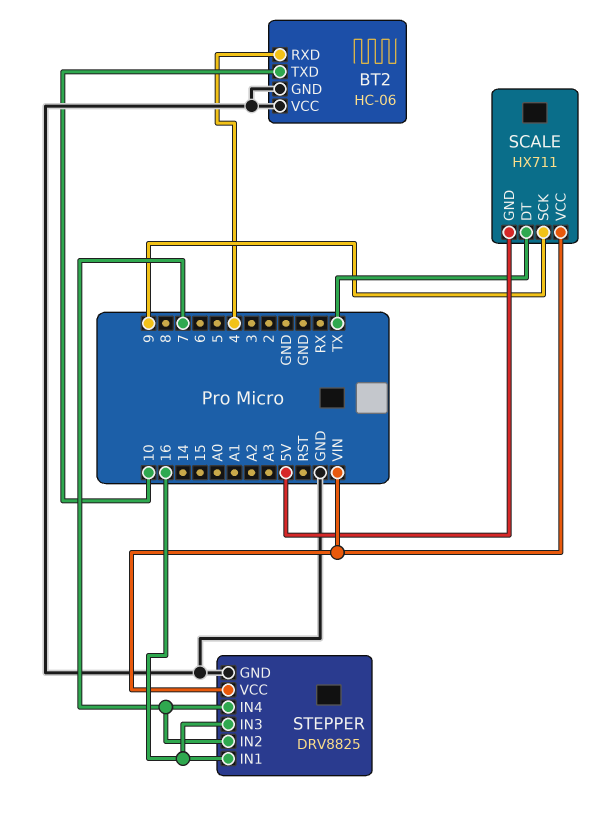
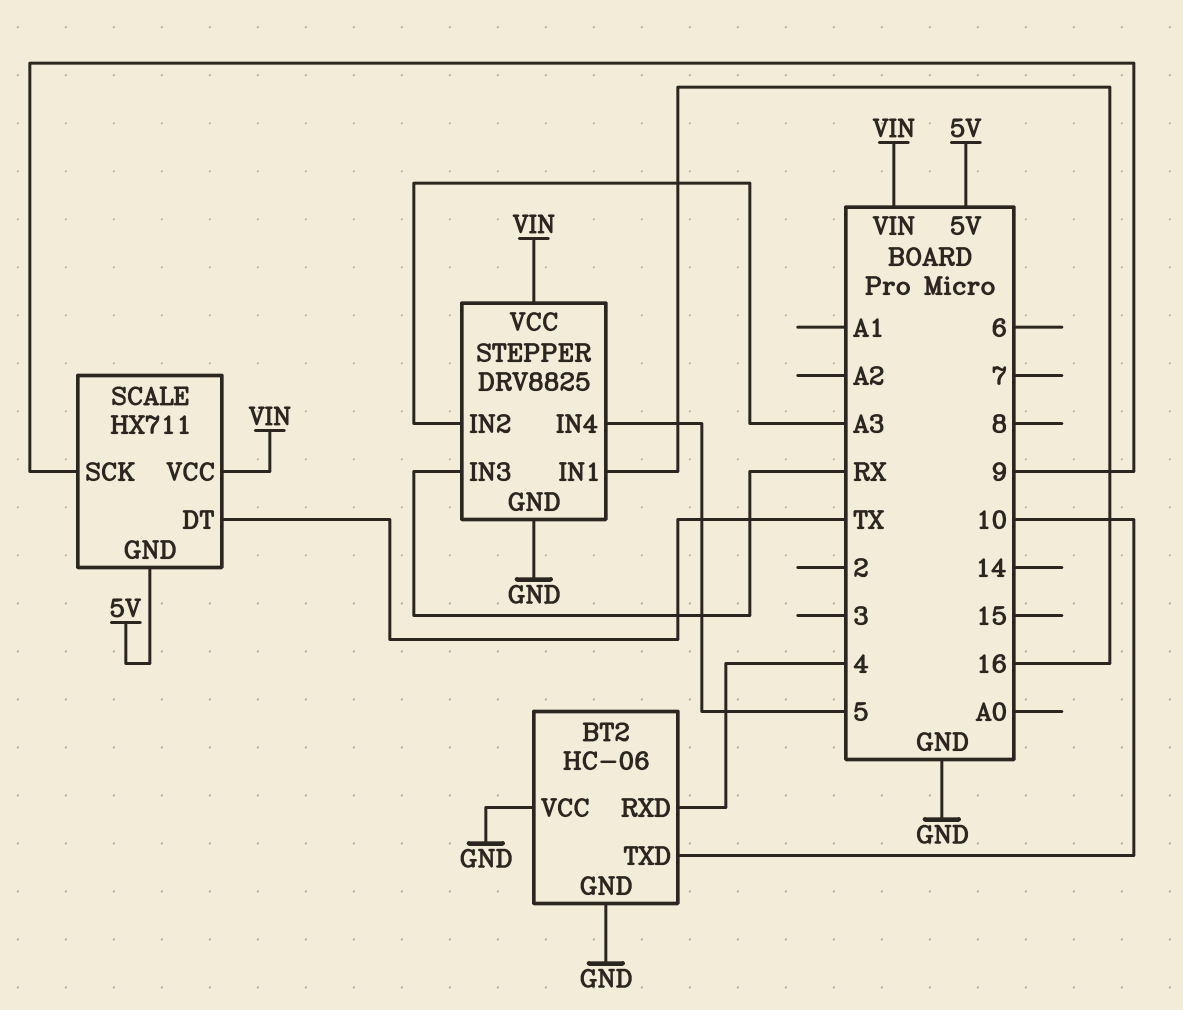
STEPPER pin IN2: 7 -> A3
STEPPER pin IN3: 16 -> RX
STEPPER pin IN4: 7 -> 5

